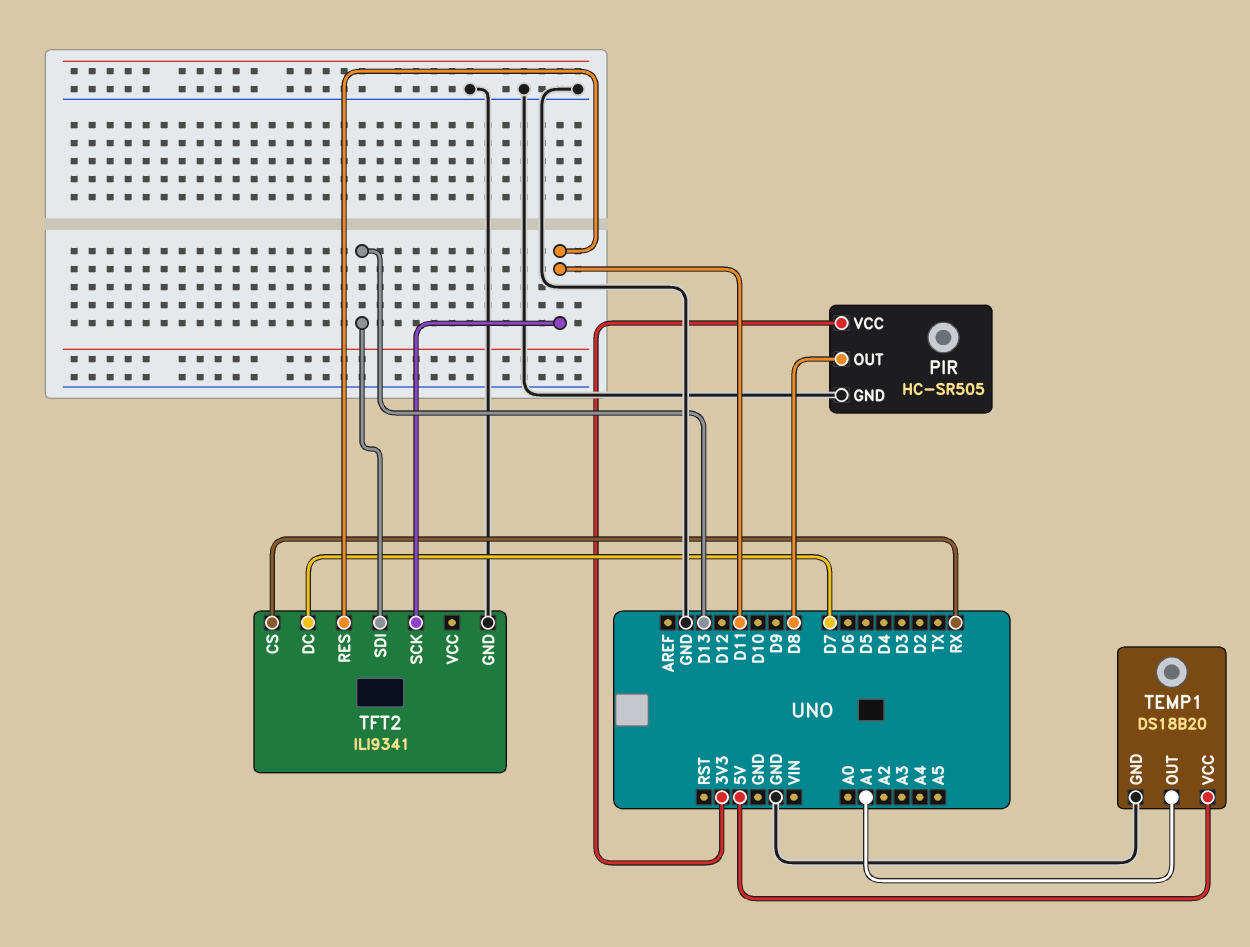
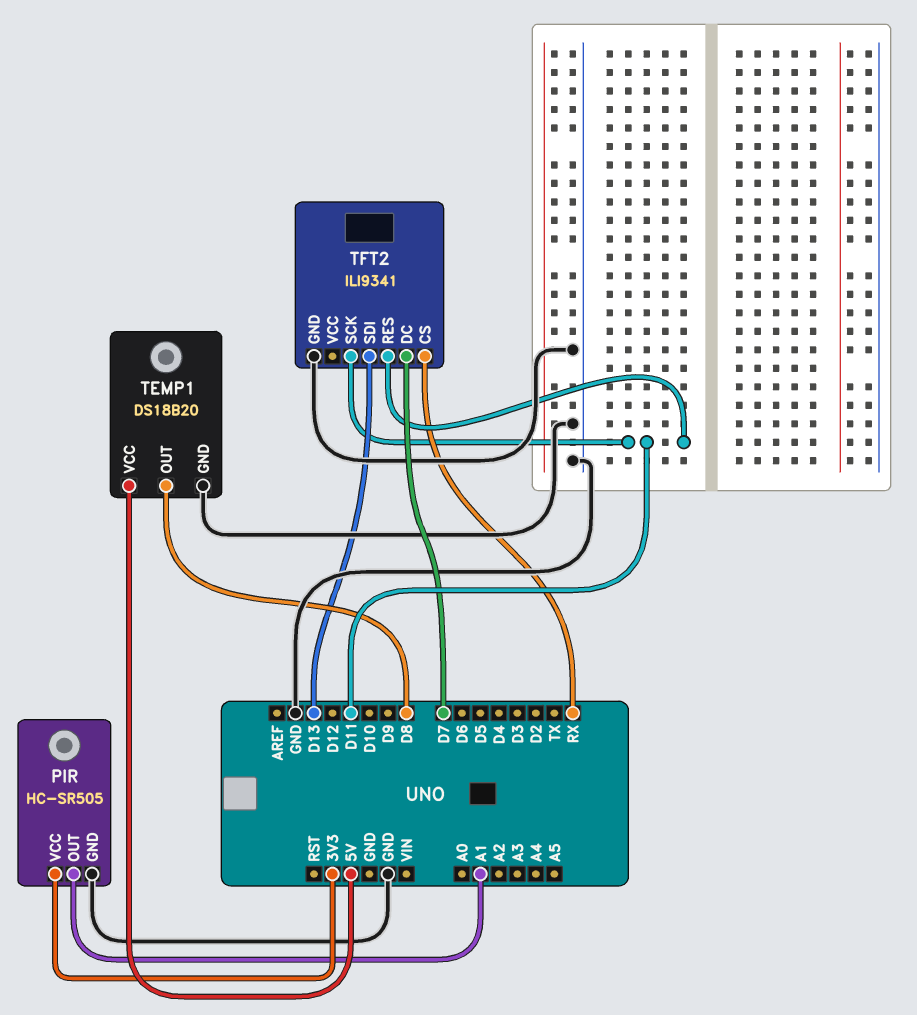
PIR pin OUT: D8 -> A1
TEMP1 pin OUT: A1 -> D8

